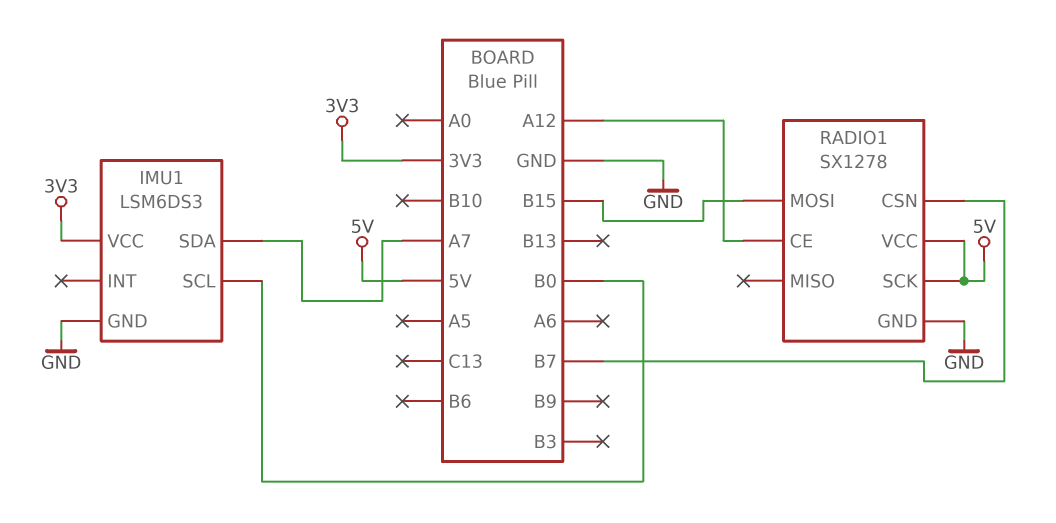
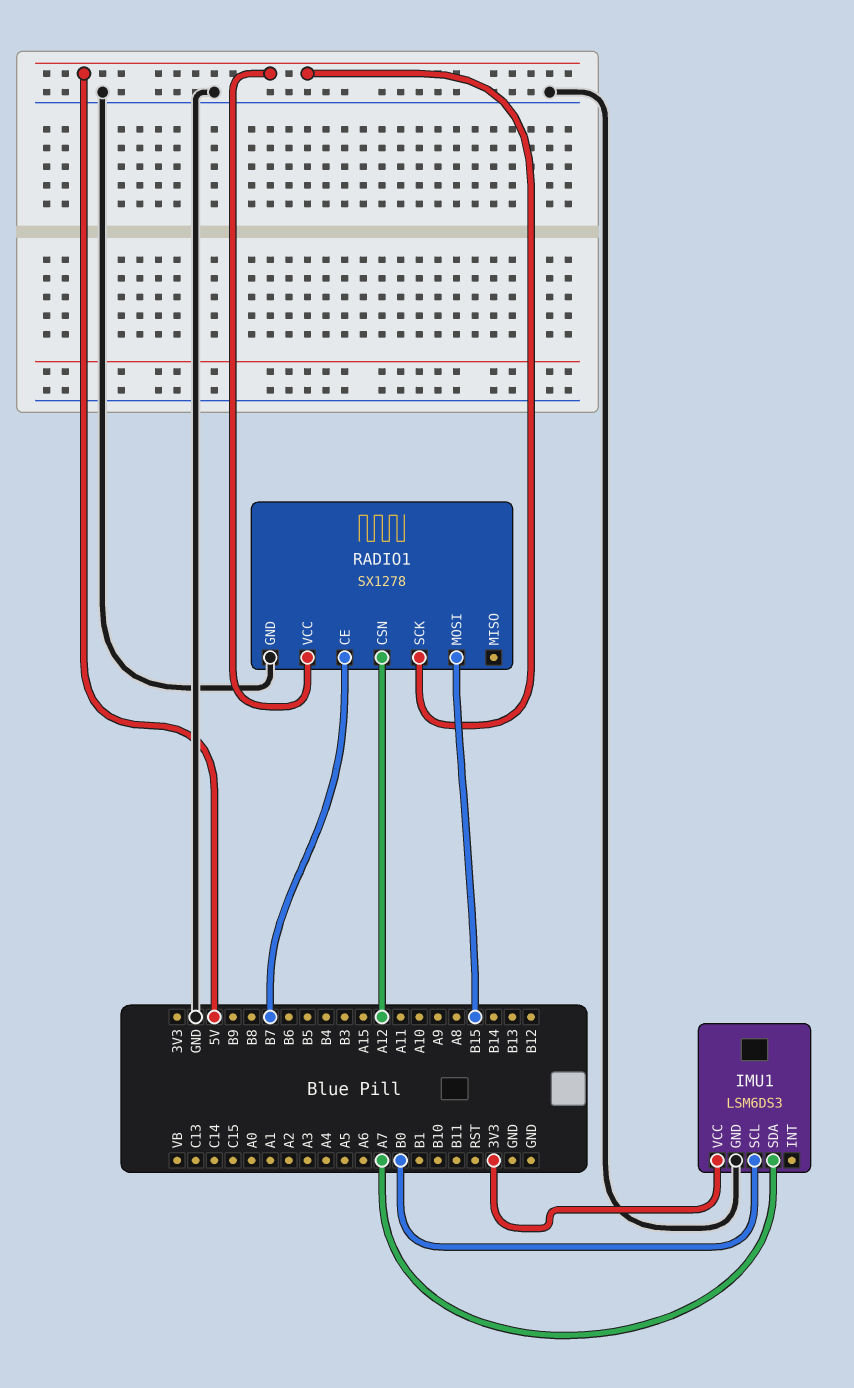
RADIO1 pin CE: A12 -> B7
RADIO1 pin CSN: B7 -> A12

